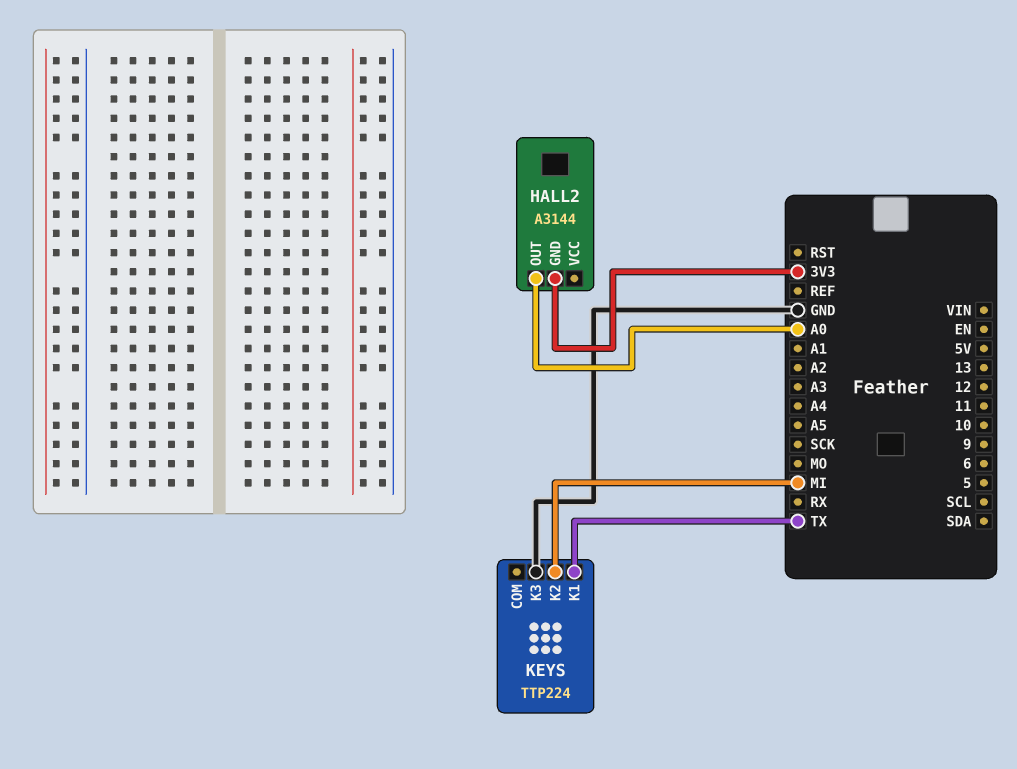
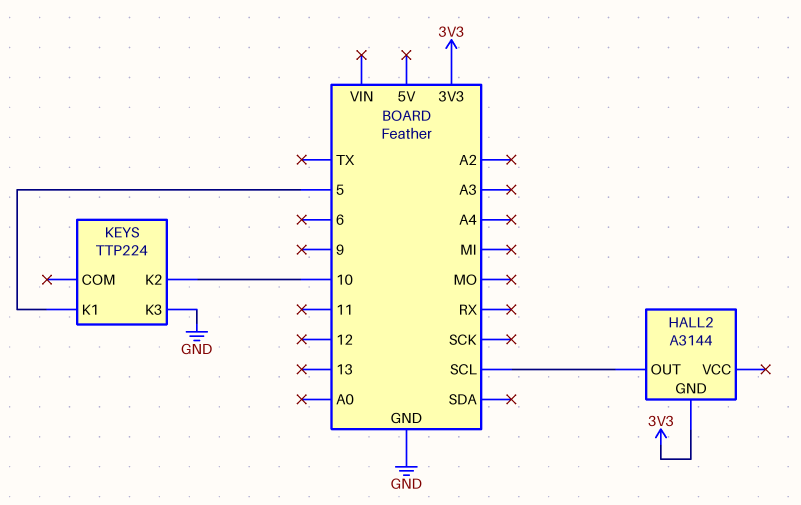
HALL2 pin OUT: A0 -> SCL
KEYS pin K1: TX -> 5
KEYS pin K2: MI -> 10

